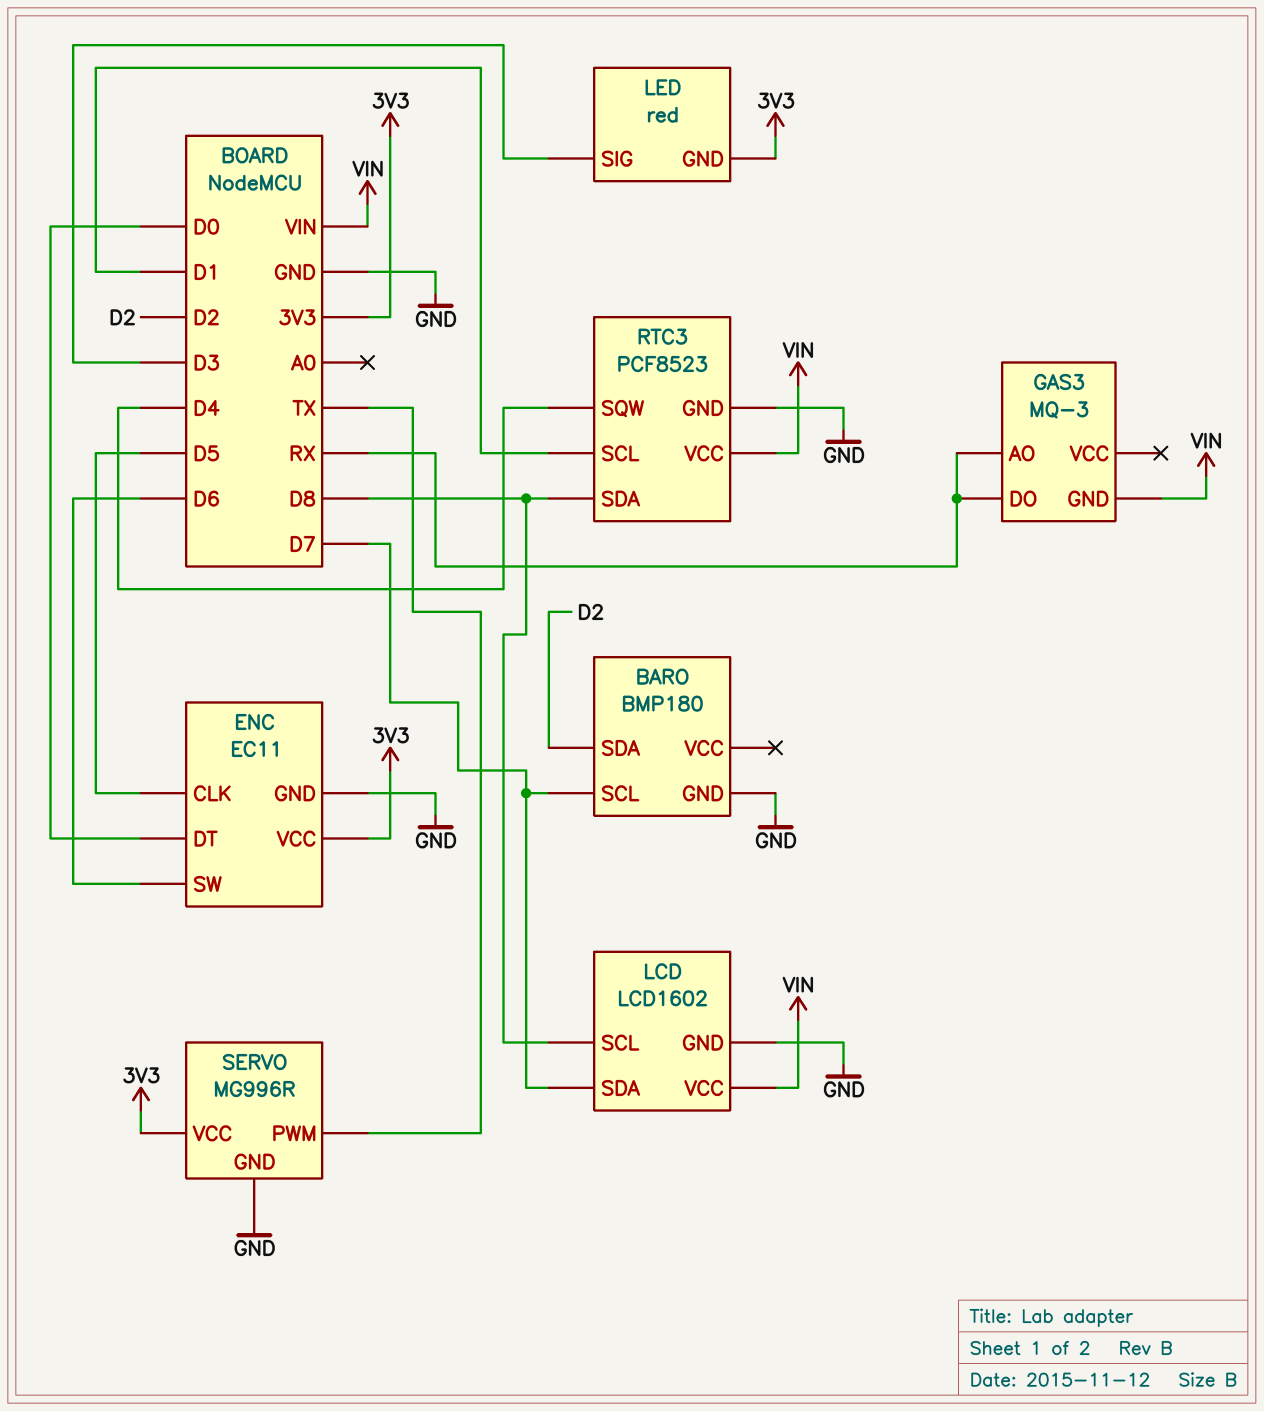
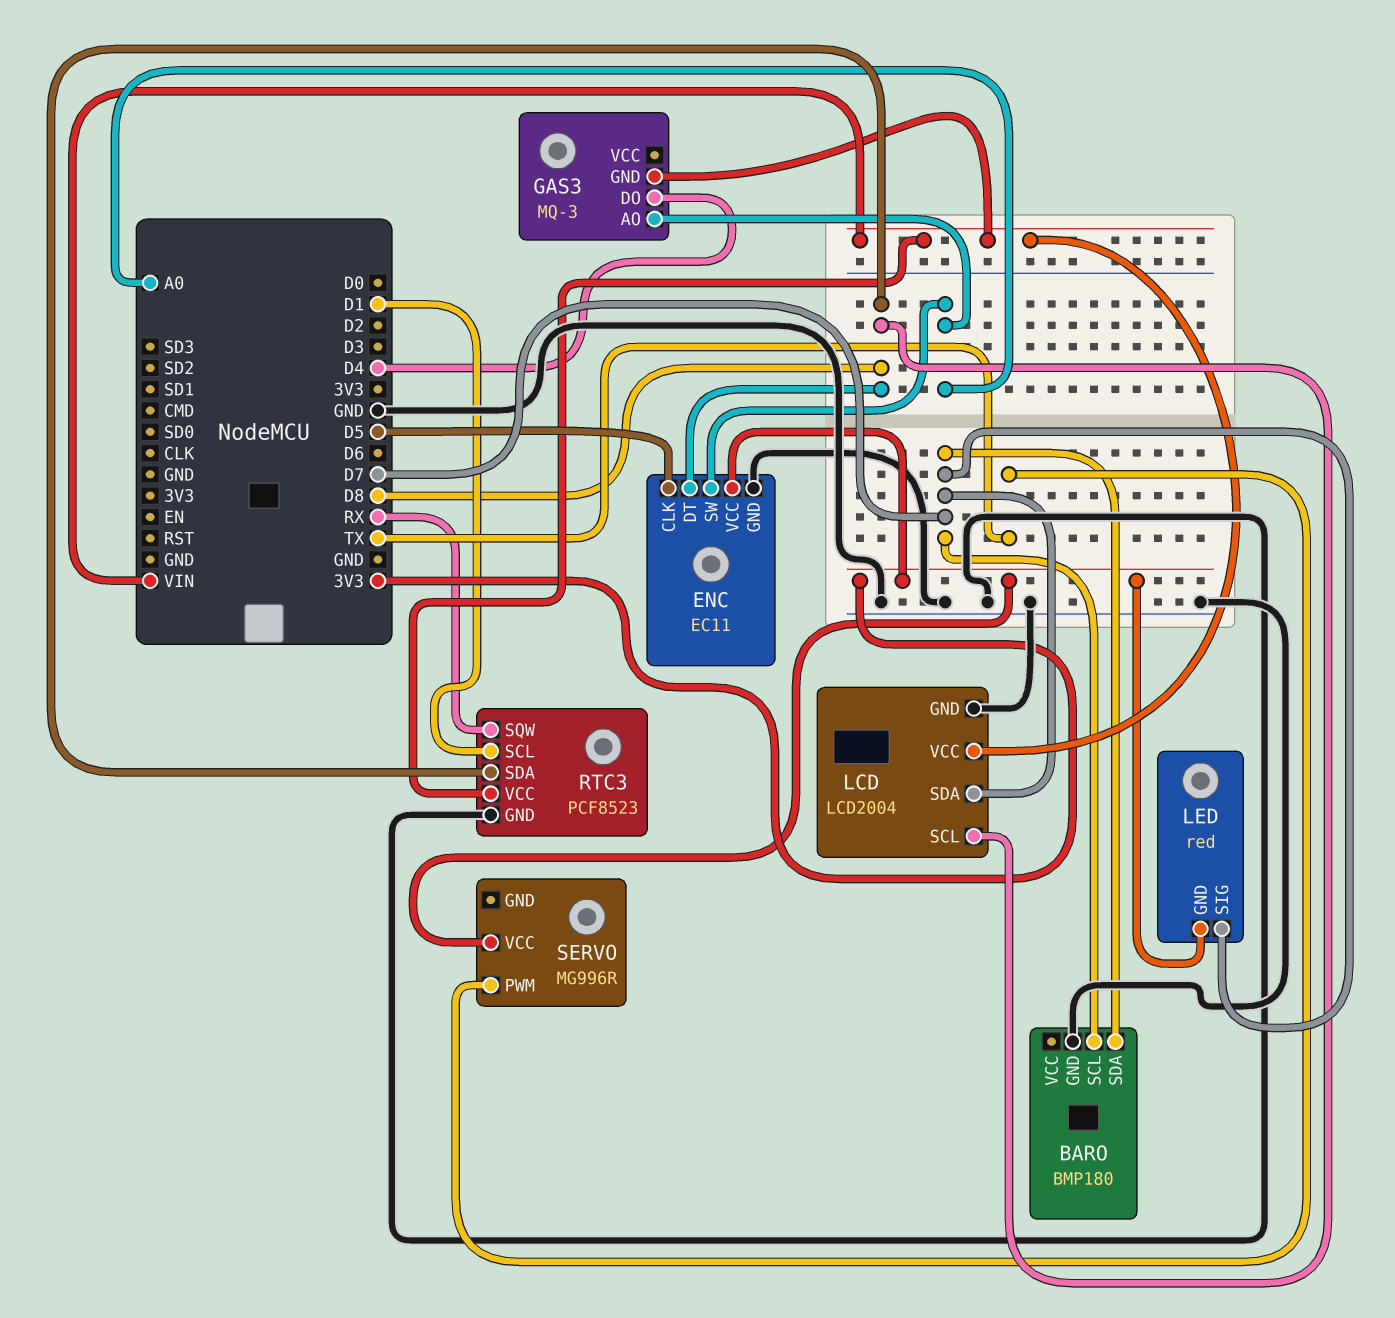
BARO pin SDA: D2 -> D7
ENC pin DT: D0 -> D8
ENC pin SW: D6 -> A0
GAS3 pin AO: RX -> A0
GAS3 pin DO: RX -> D4
LCD: LCD1602 -> LCD2004
LED pin SIG: D3 -> D7
RTC3 pin SQW: D4 -> RX
SERVO pin GND: GND -> none

